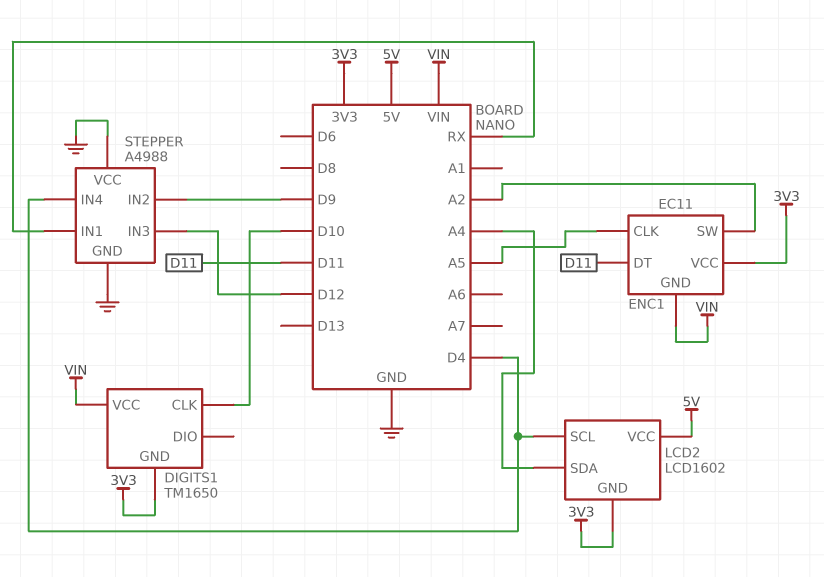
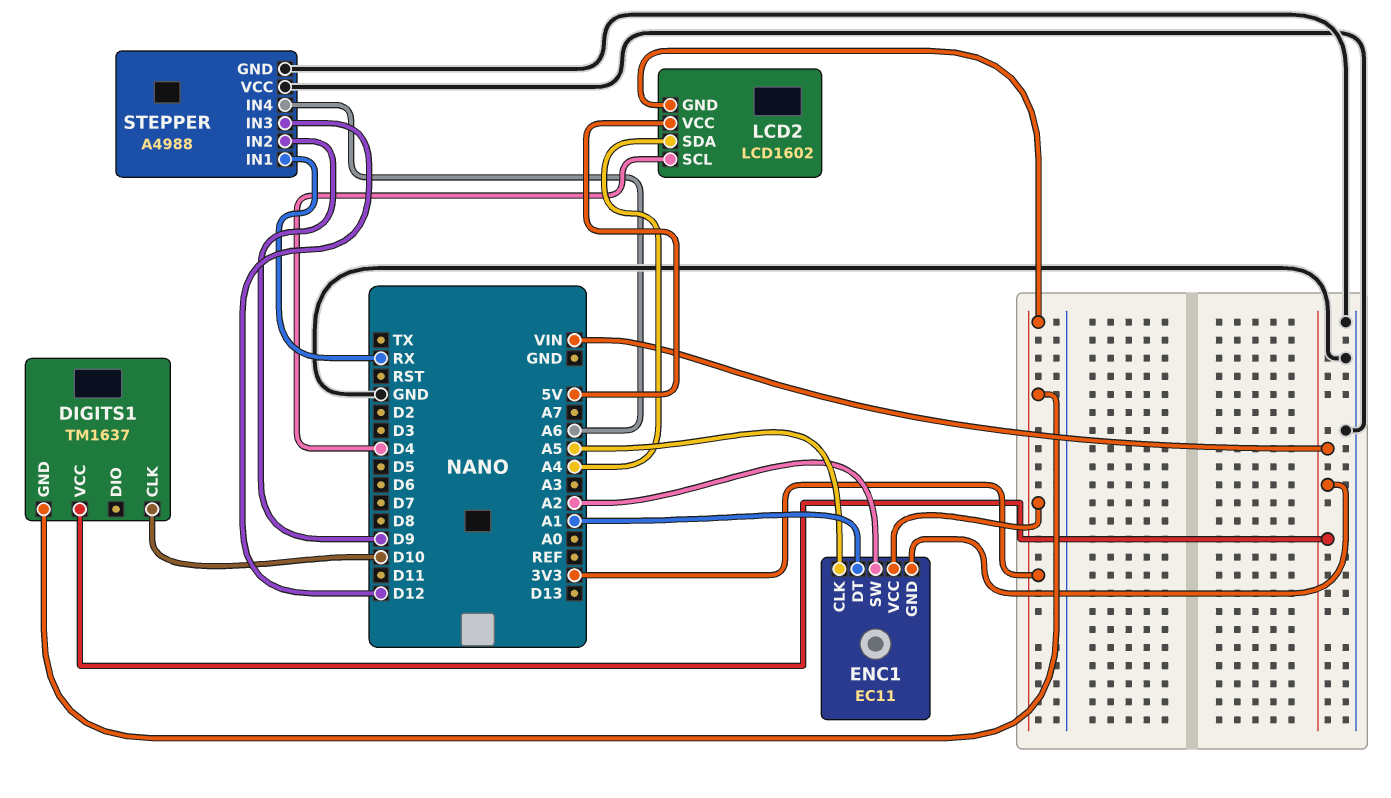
DIGITS1: TM1650 -> TM1637
ENC1 pin DT: D11 -> A1
STEPPER pin IN4: D4 -> A6

